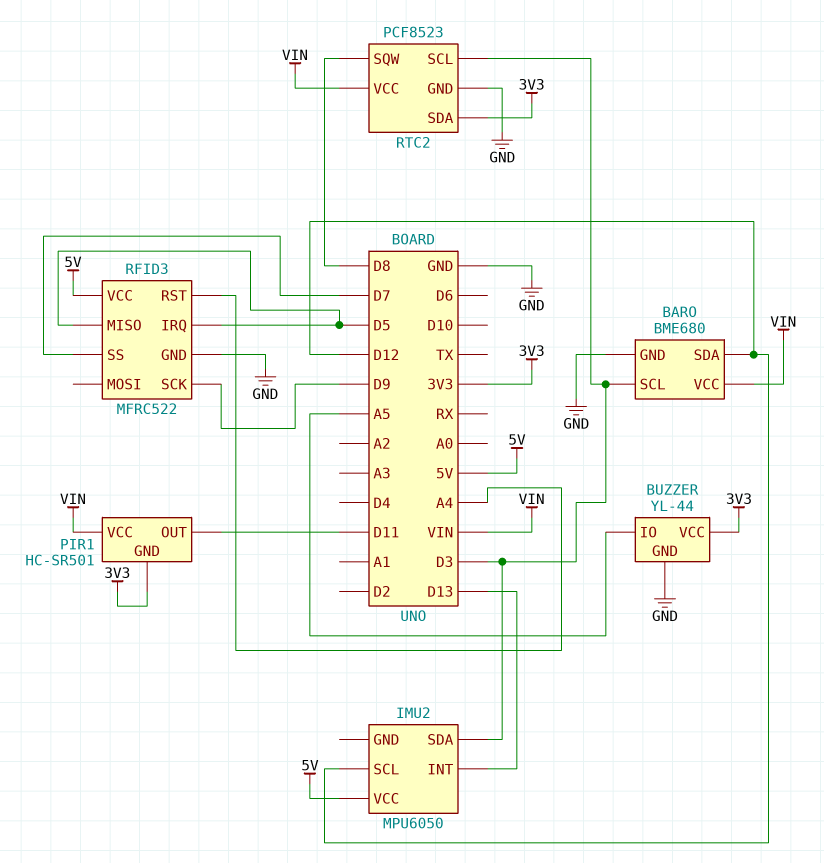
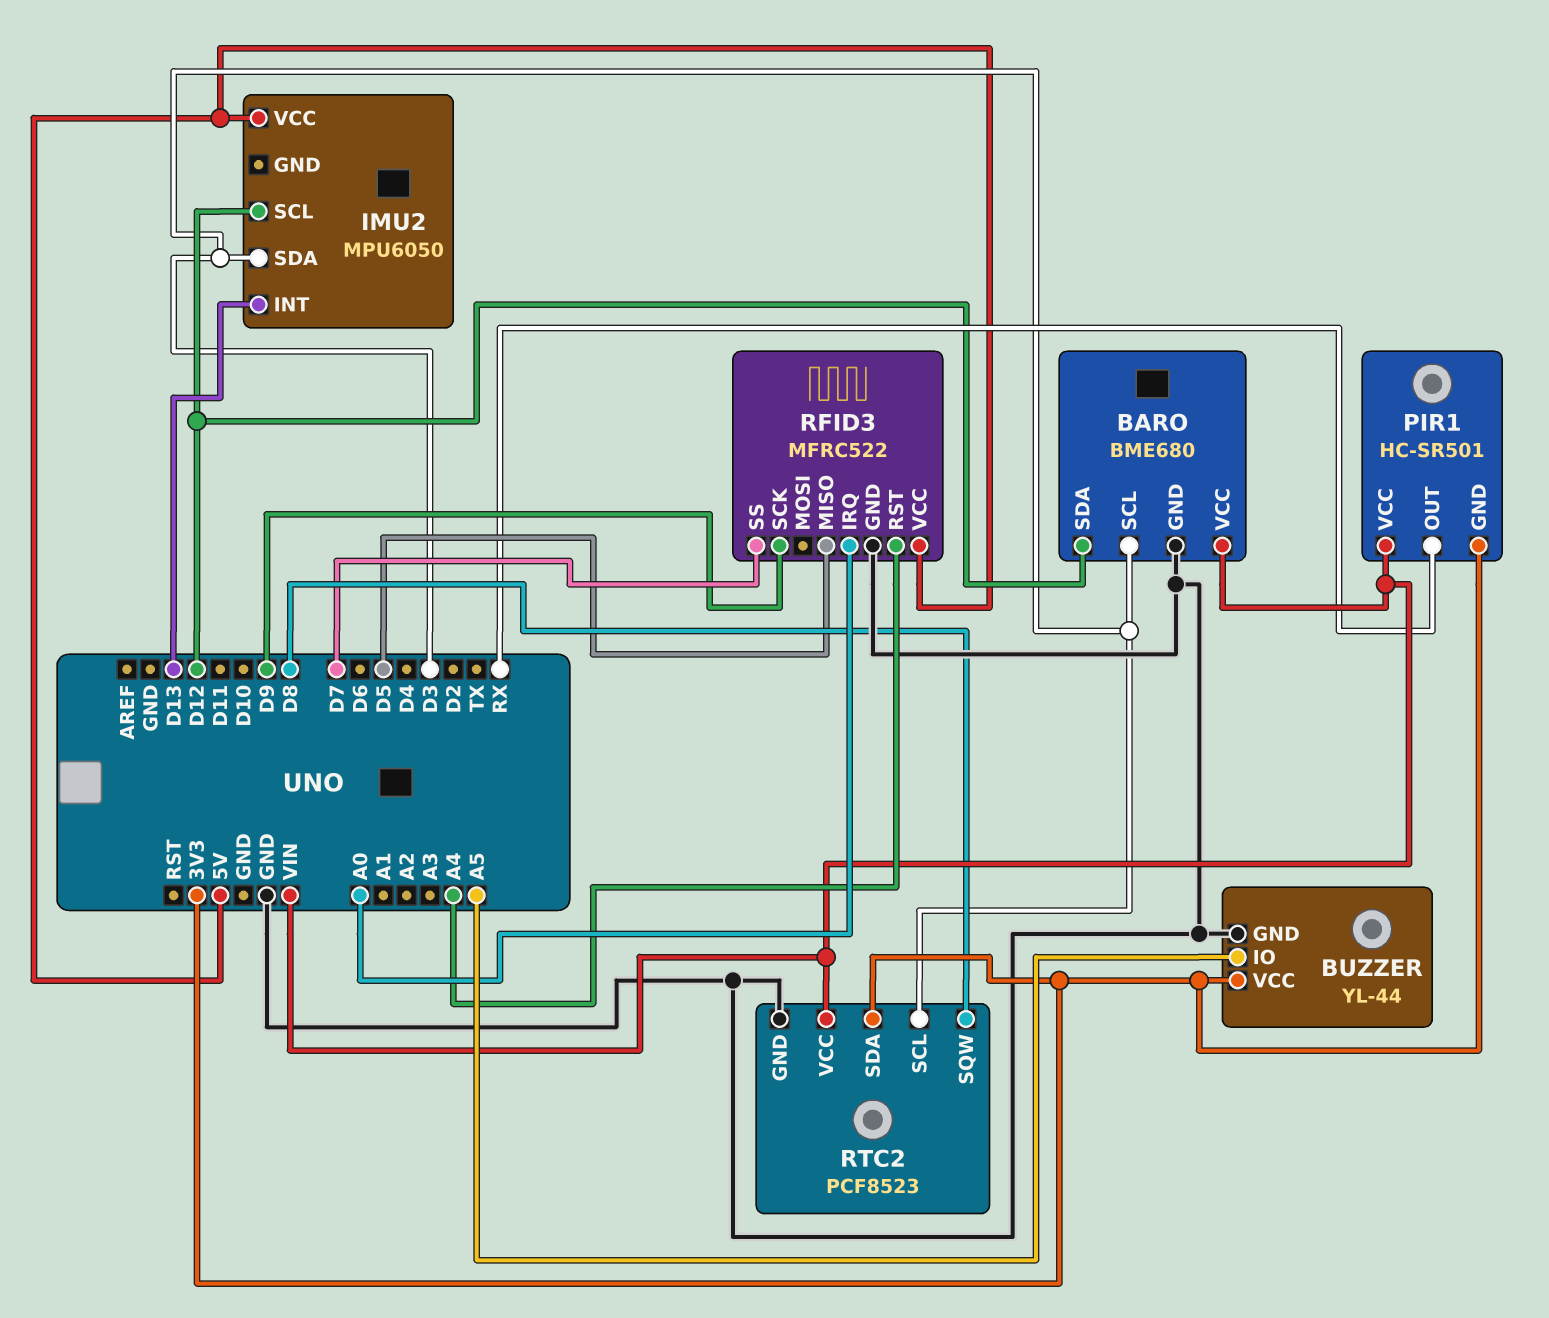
PIR1 pin OUT: D11 -> RX
RFID3 pin IRQ: D5 -> A0

